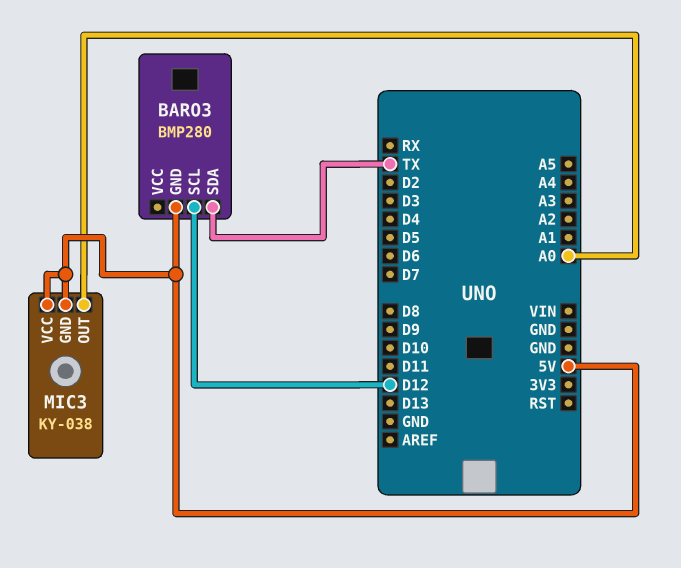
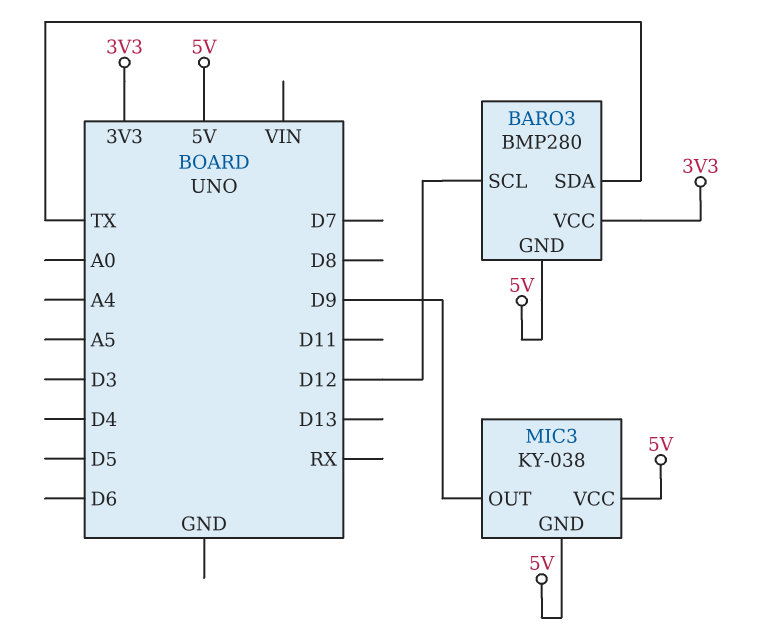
BARO3 pin VCC: none -> 3V3
MIC3 pin OUT: A0 -> D9

